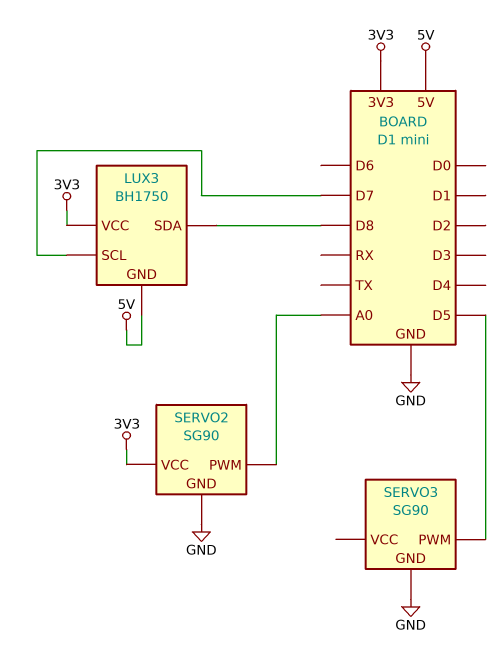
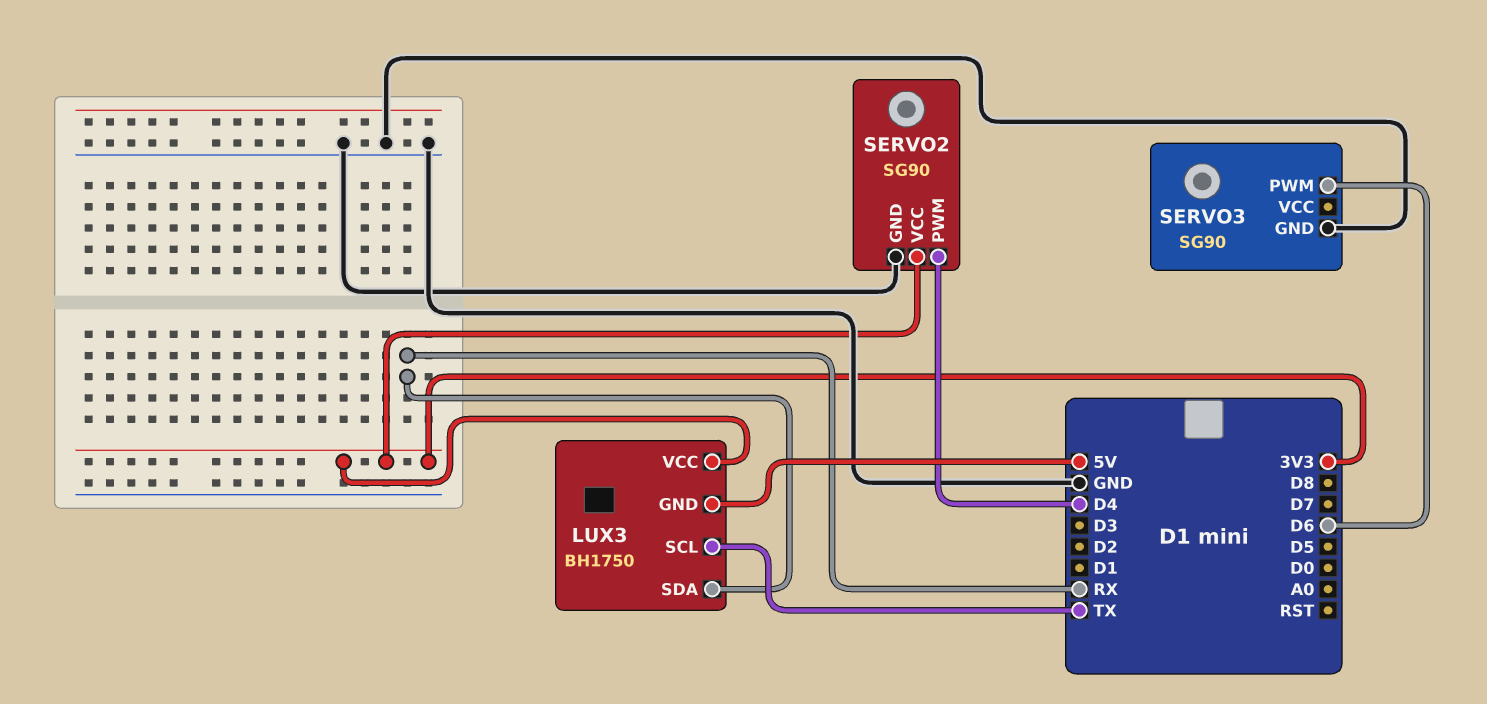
LUX3 pin SCL: D7 -> TX
LUX3 pin SDA: D8 -> RX
SERVO2 pin PWM: A0 -> D4
SERVO3 pin PWM: D5 -> D6

